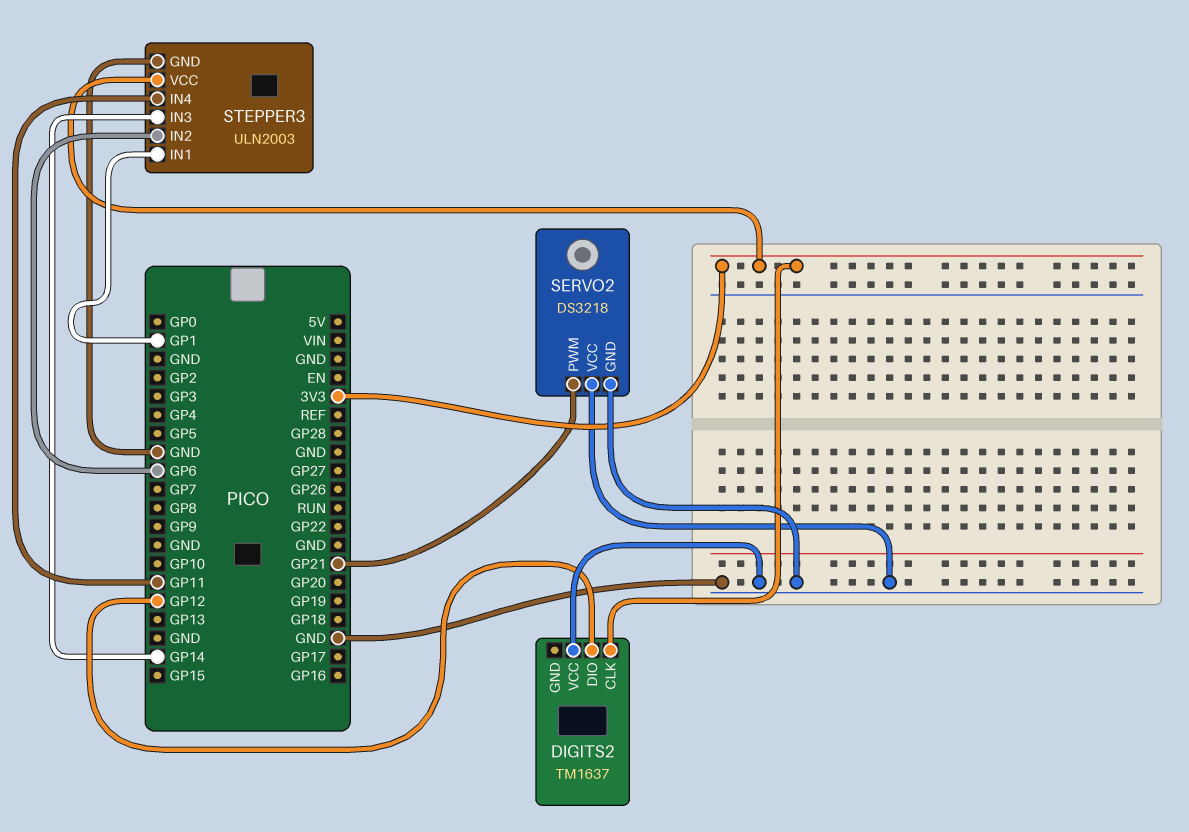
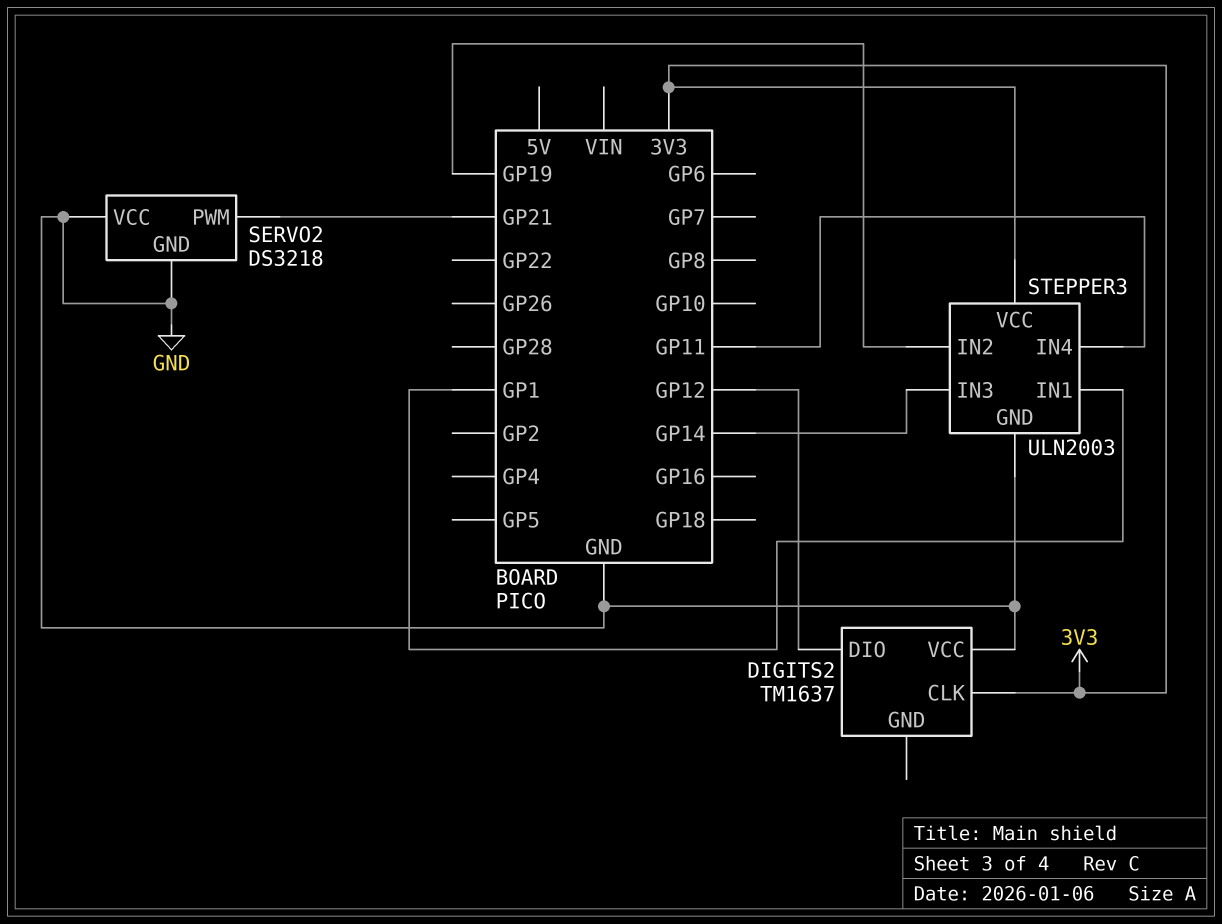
STEPPER3 pin IN2: GP6 -> GP19

